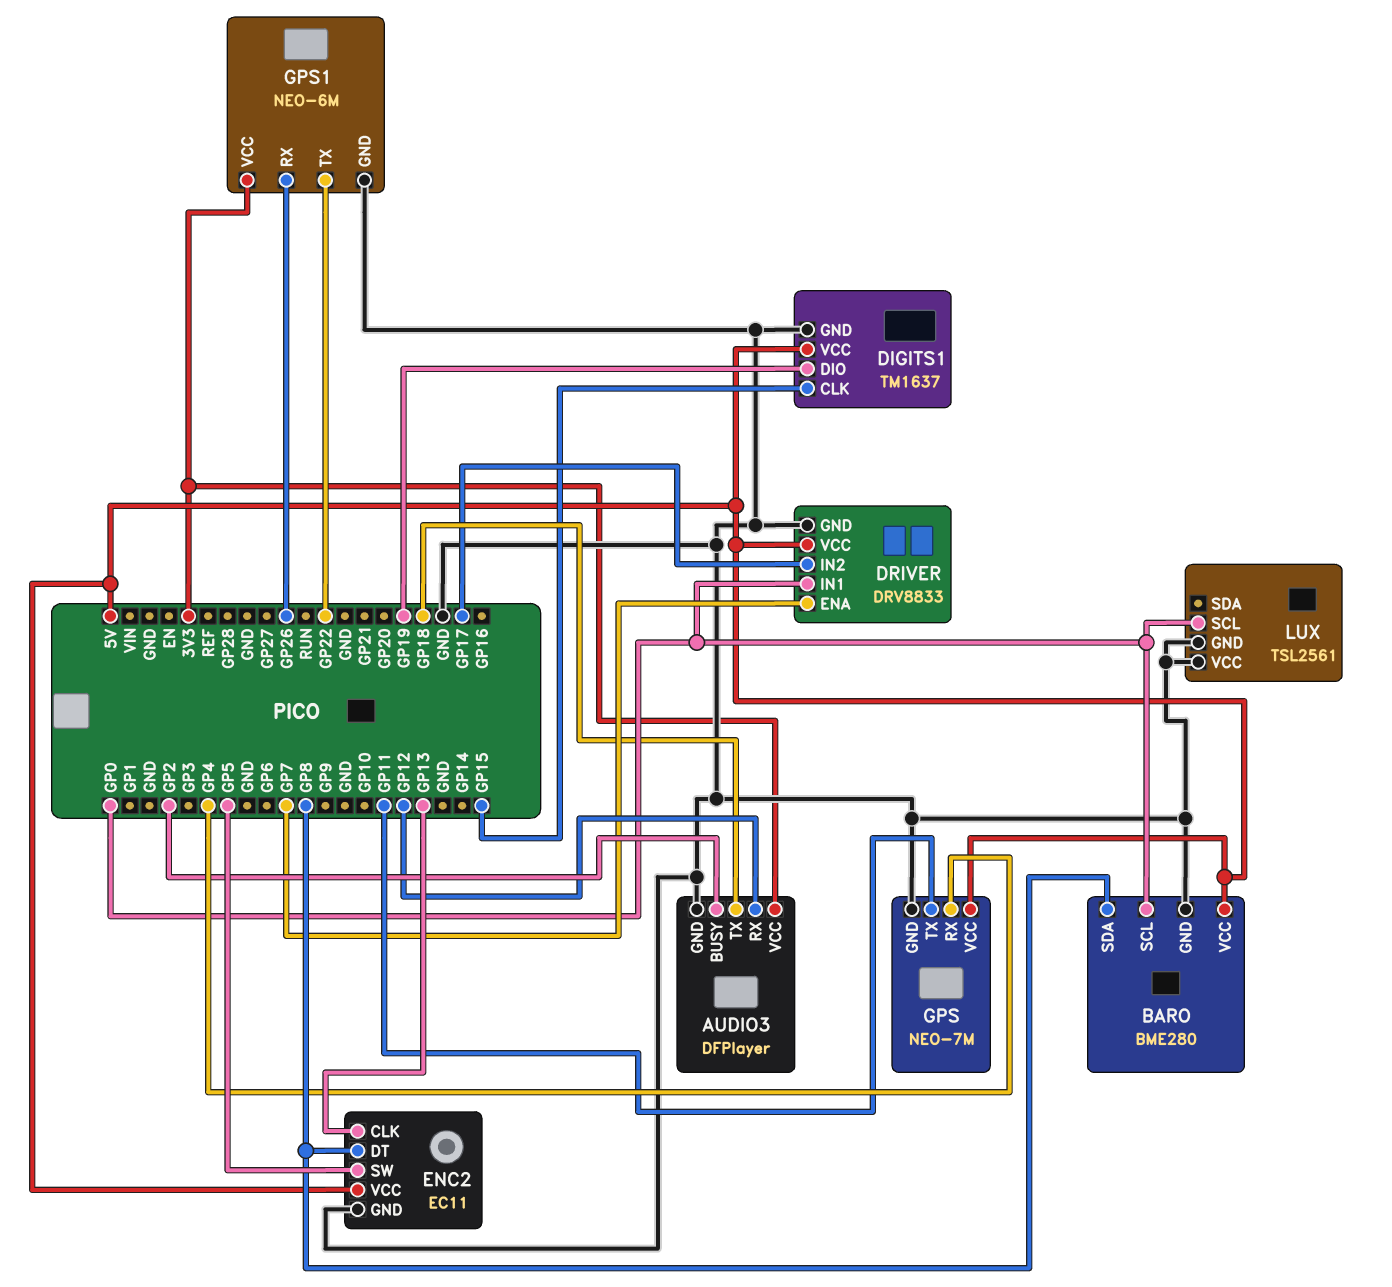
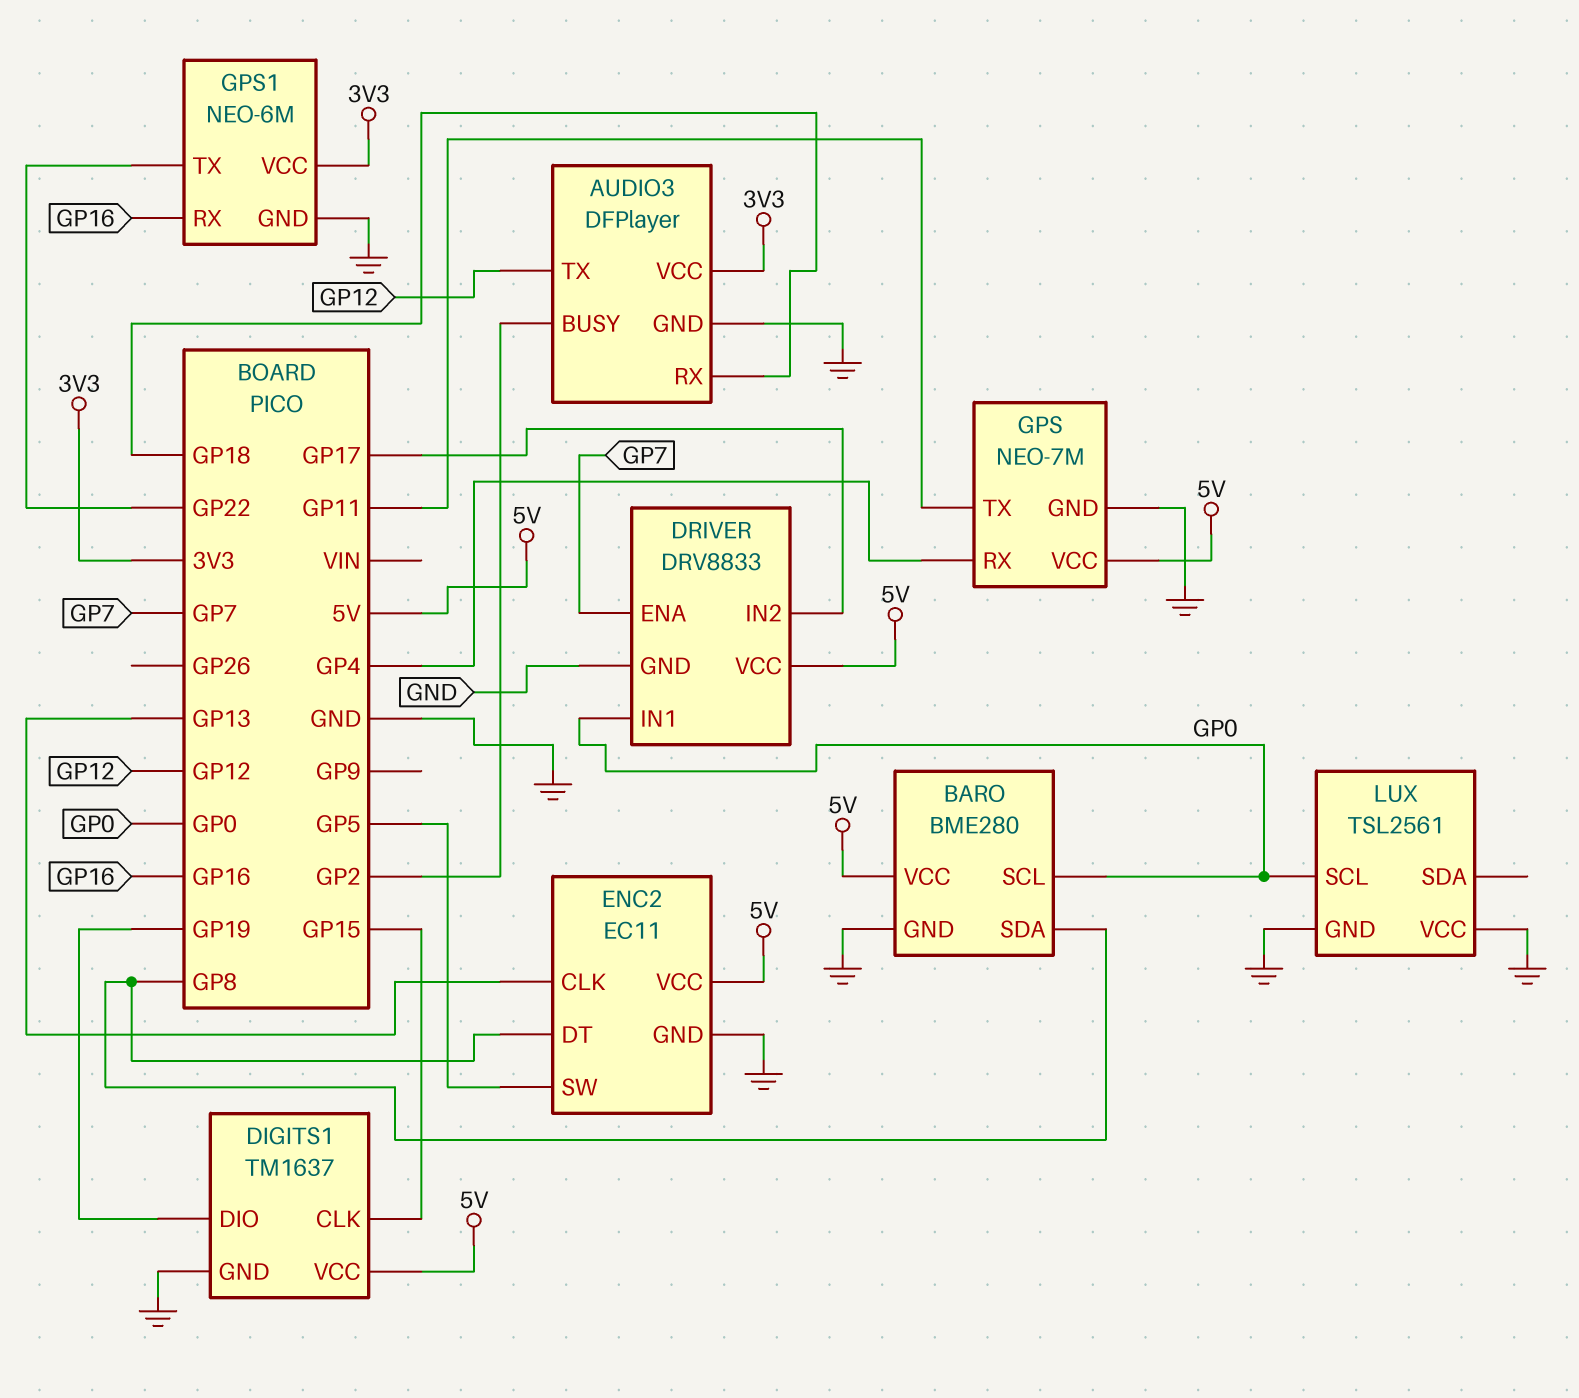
AUDIO3 pin RX: GP12 -> GP18
AUDIO3 pin TX: GP18 -> GP12
GPS1 pin RX: GP26 -> GP16

